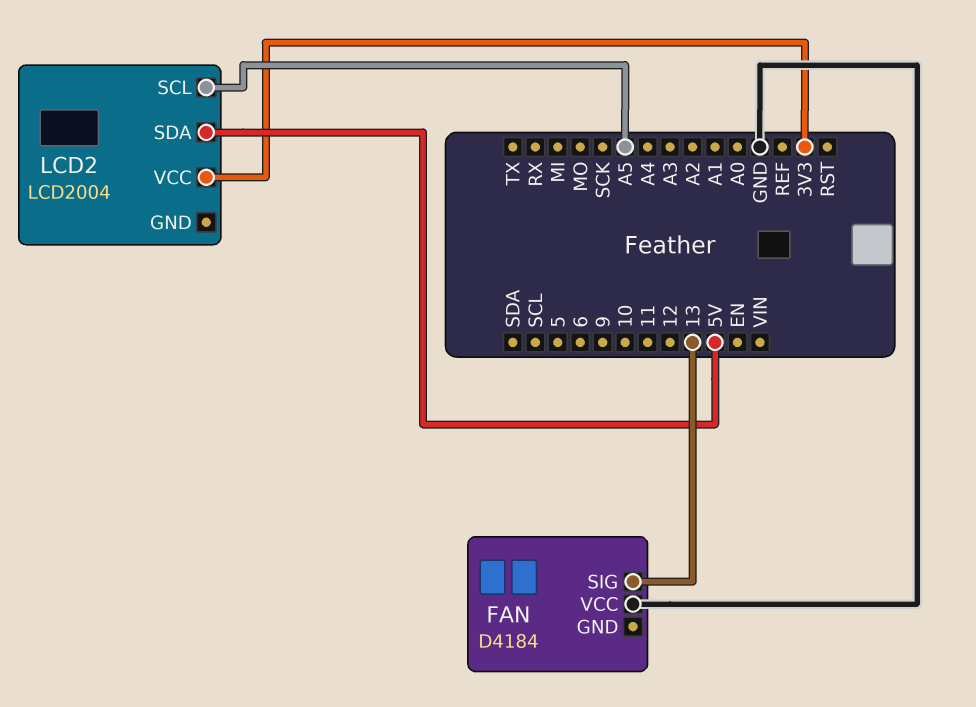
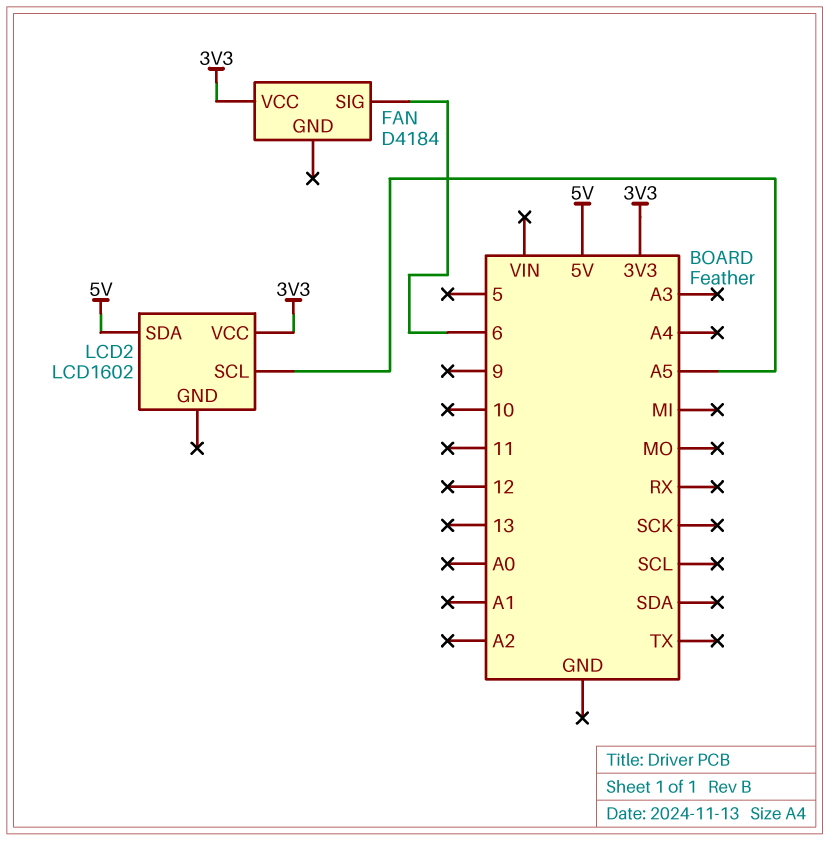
FAN pin SIG: 13 -> 6
FAN pin VCC: GND -> 3V3
LCD2: LCD2004 -> LCD1602

